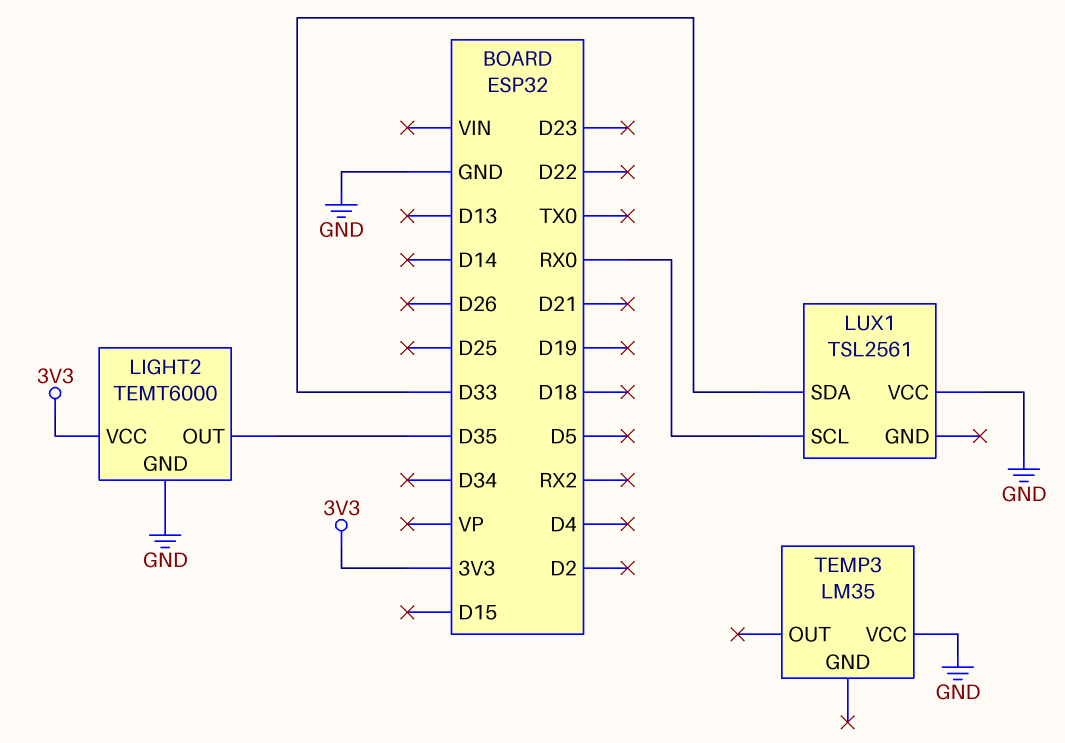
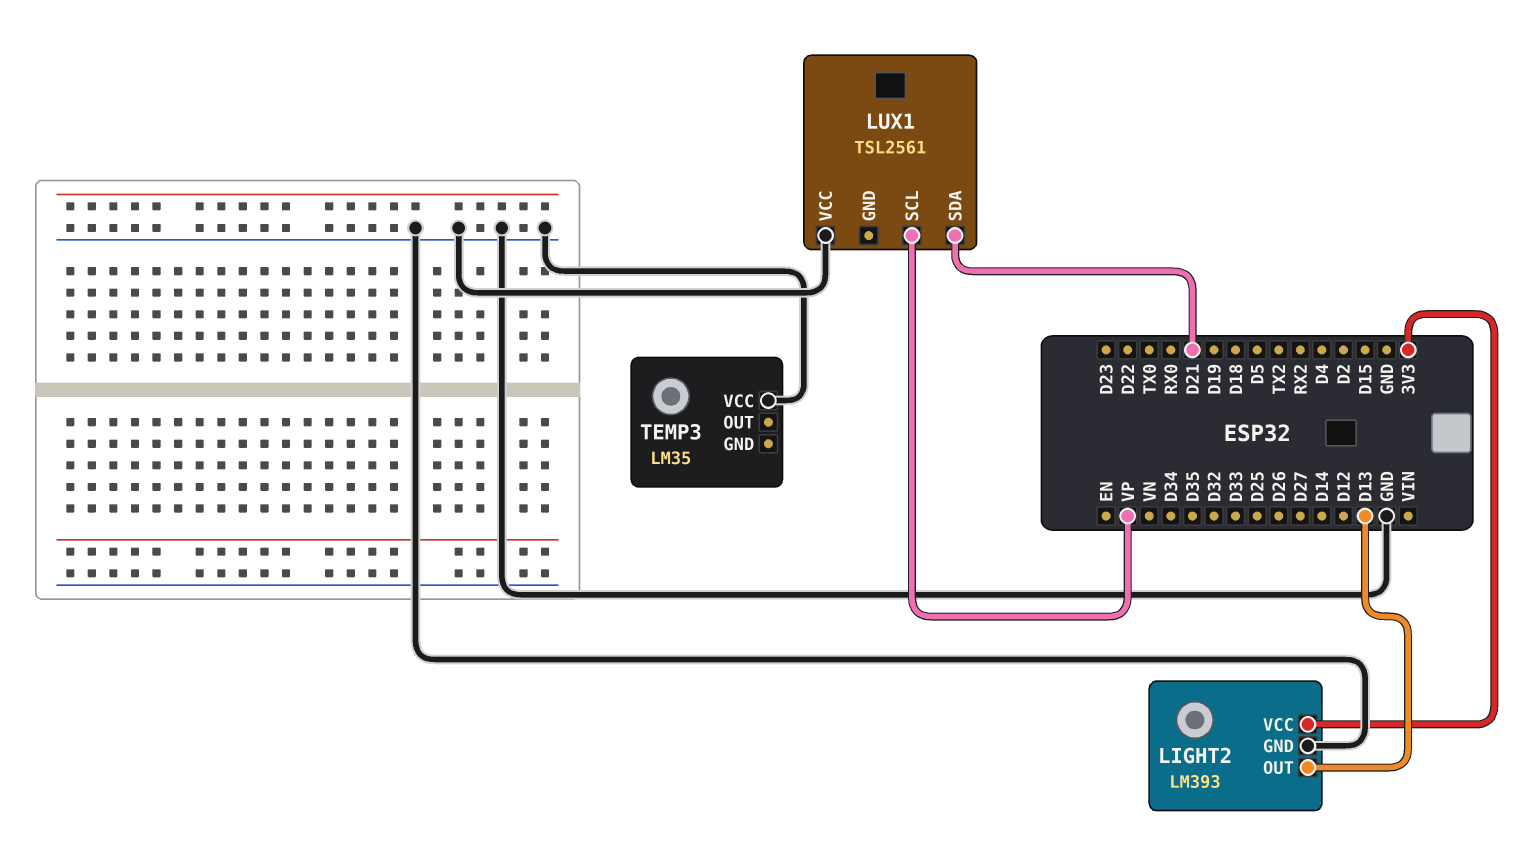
LIGHT2: TEMT6000 -> LM393
LIGHT2 pin OUT: D35 -> D13
LUX1 pin SCL: RX0 -> VP
LUX1 pin SDA: D33 -> D21

